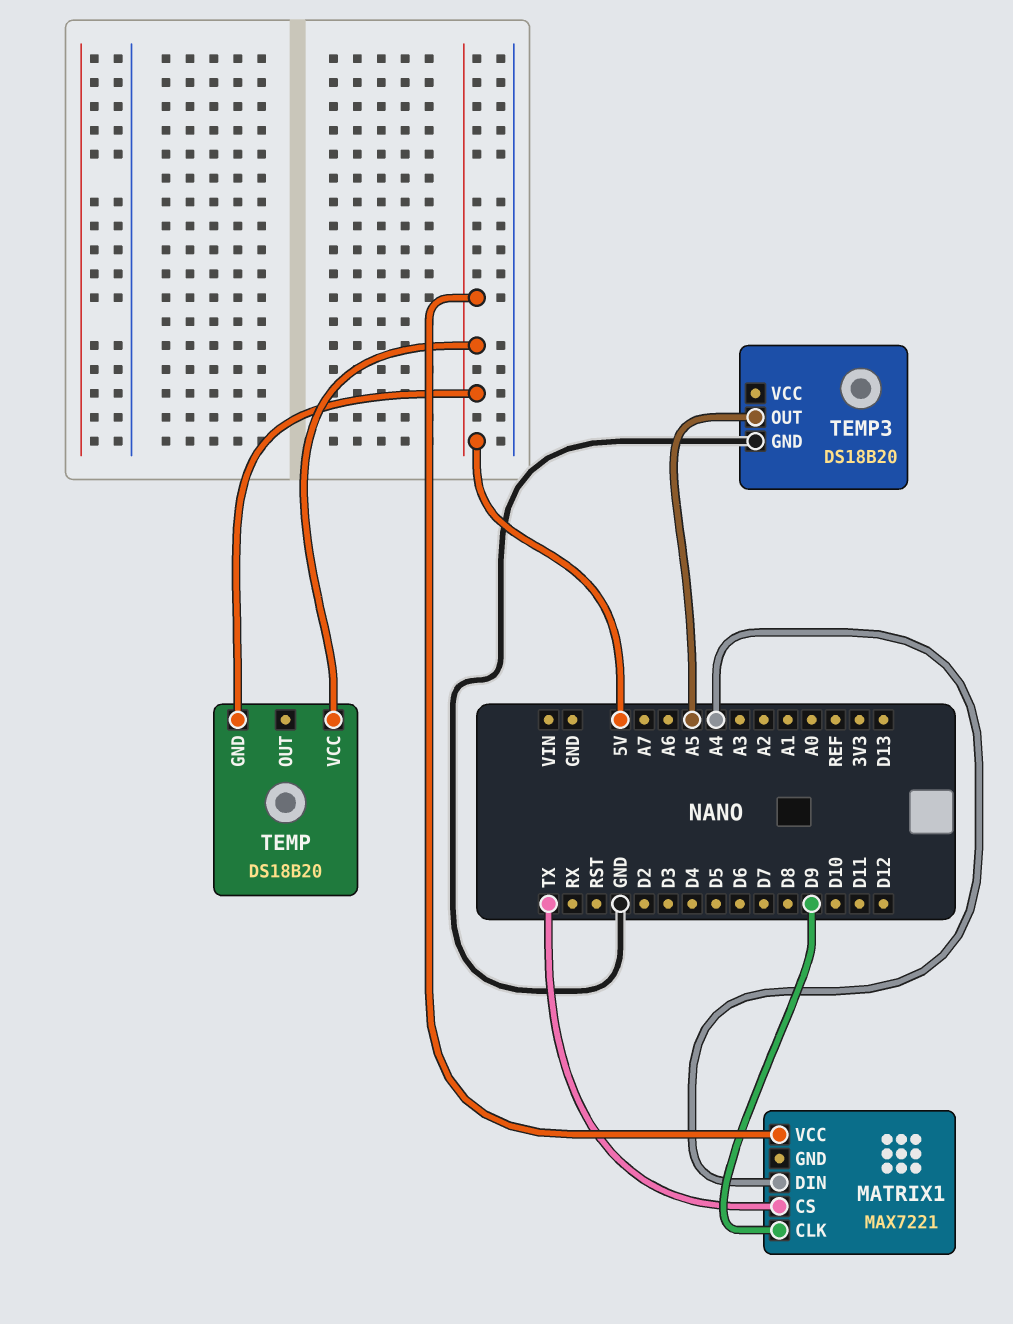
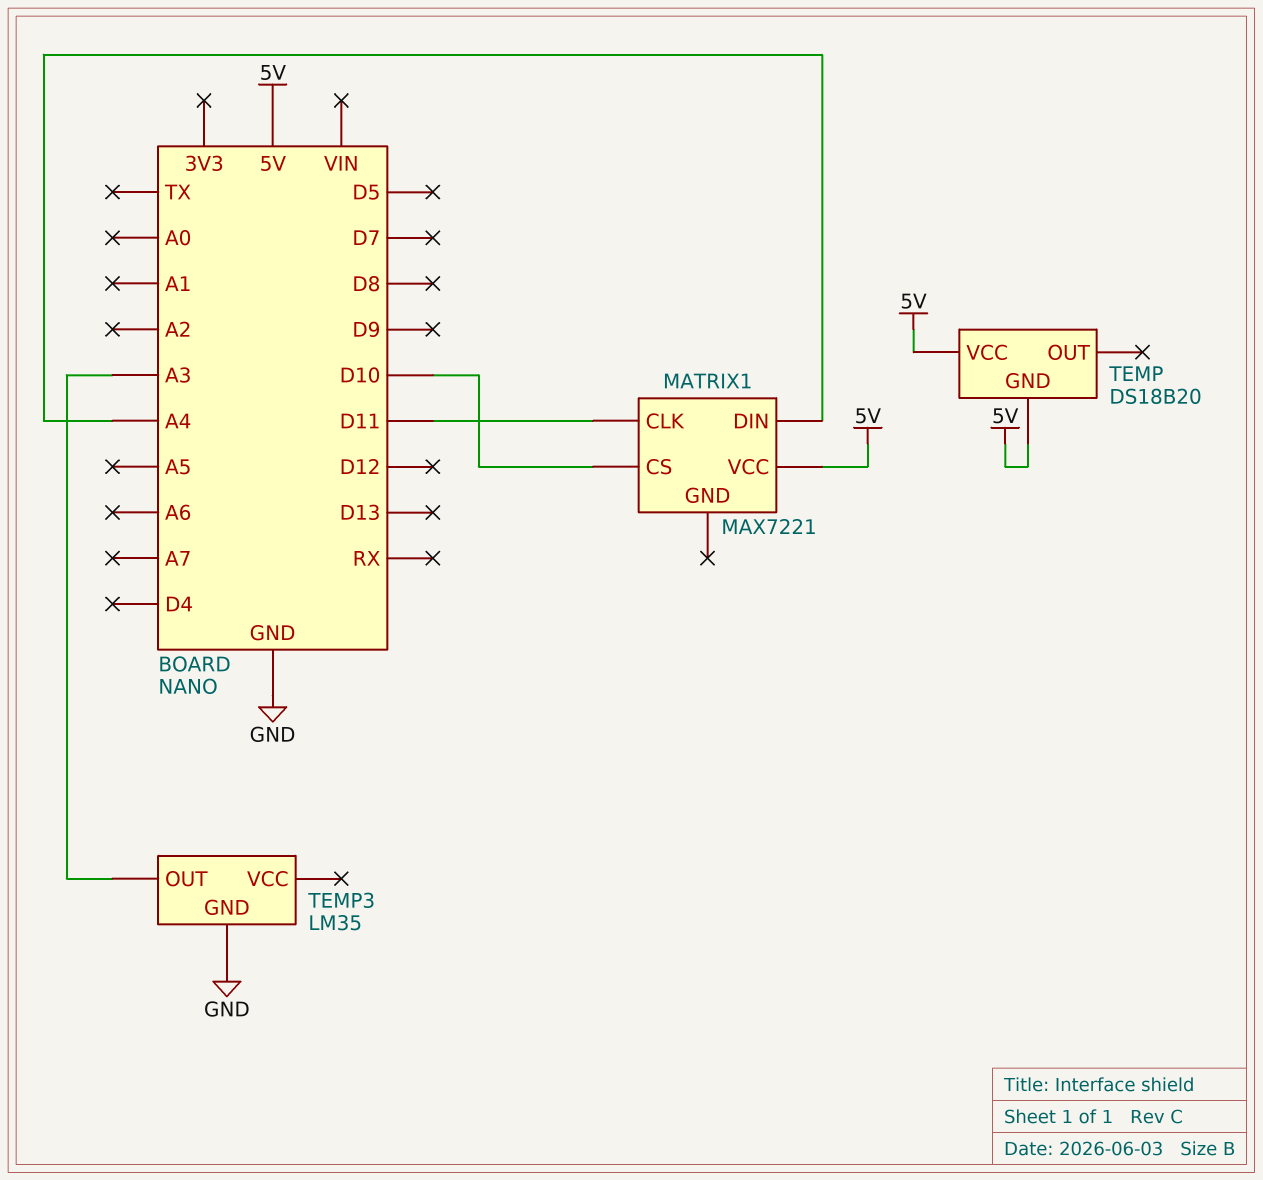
MATRIX1 pin CLK: D9 -> D11
MATRIX1 pin CS: TX -> D10
TEMP3: DS18B20 -> LM35
TEMP3 pin OUT: A5 -> A3

